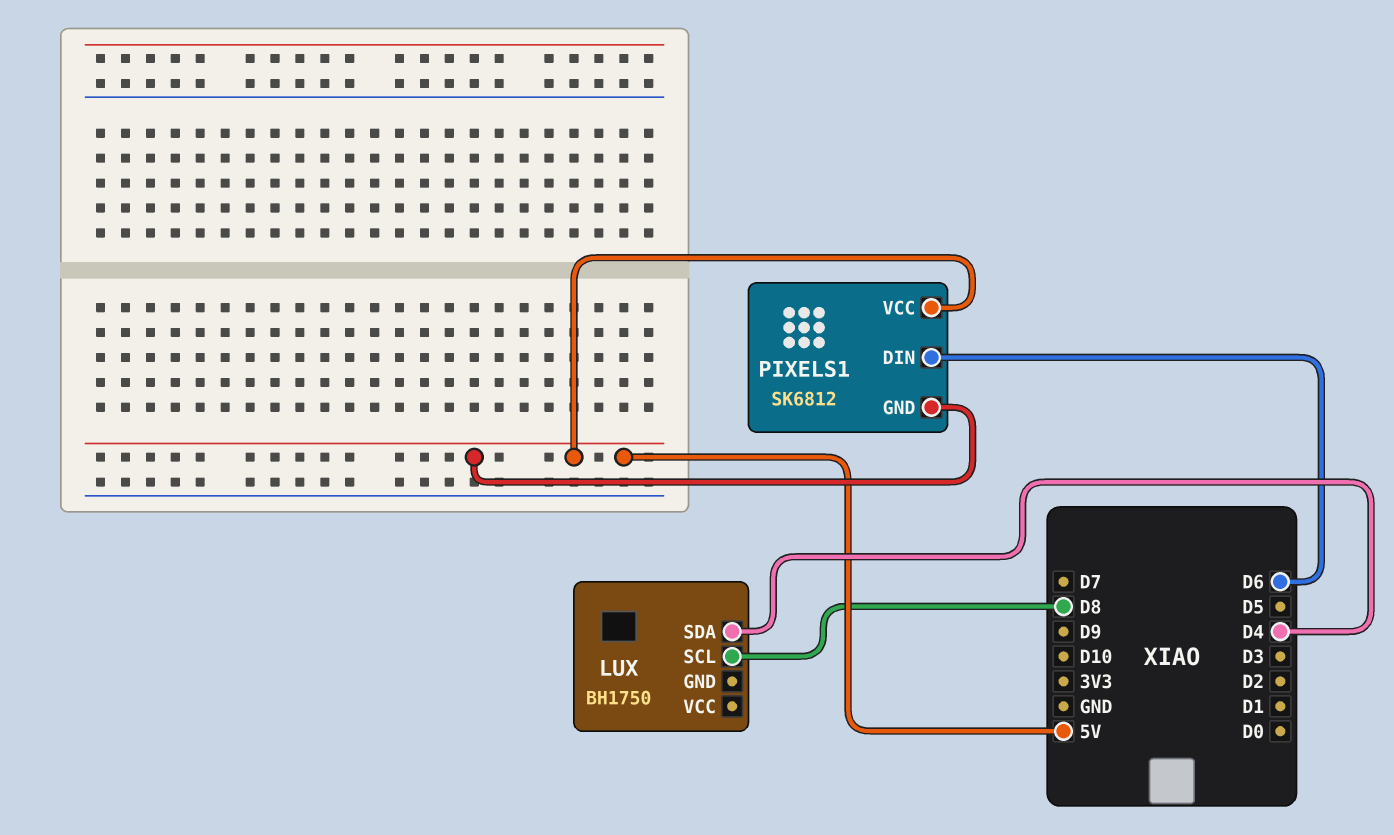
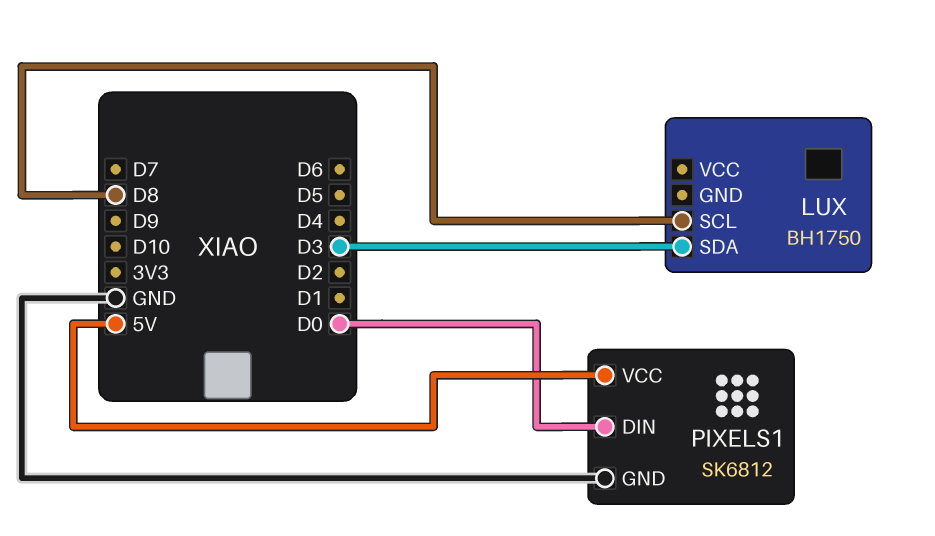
LUX pin SDA: D4 -> D3
PIXELS1 pin DIN: D6 -> D0
PIXELS1 pin GND: 5V -> GND

